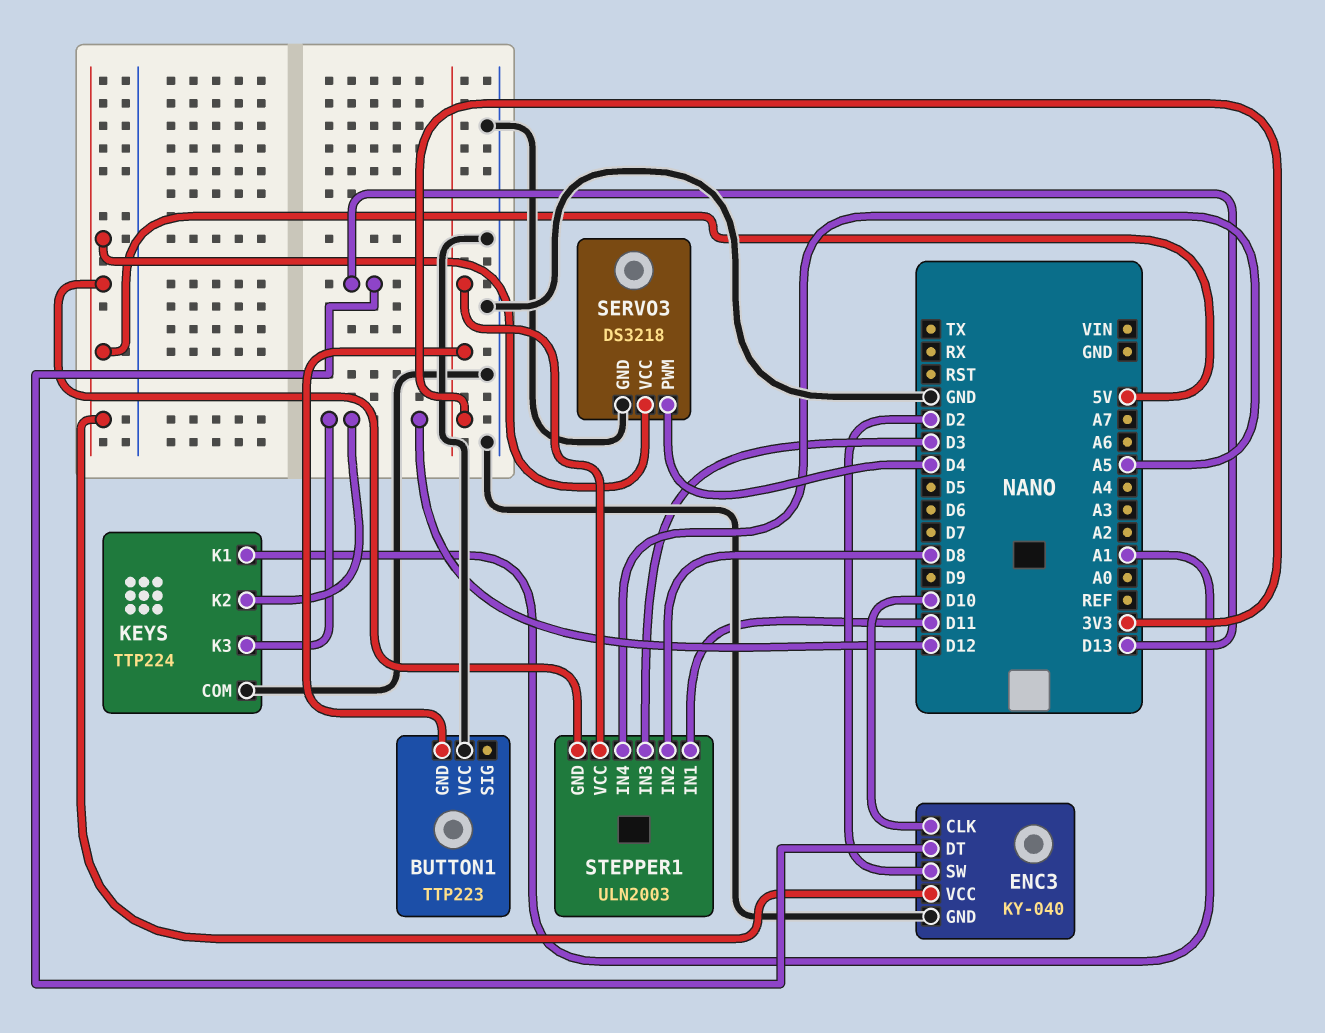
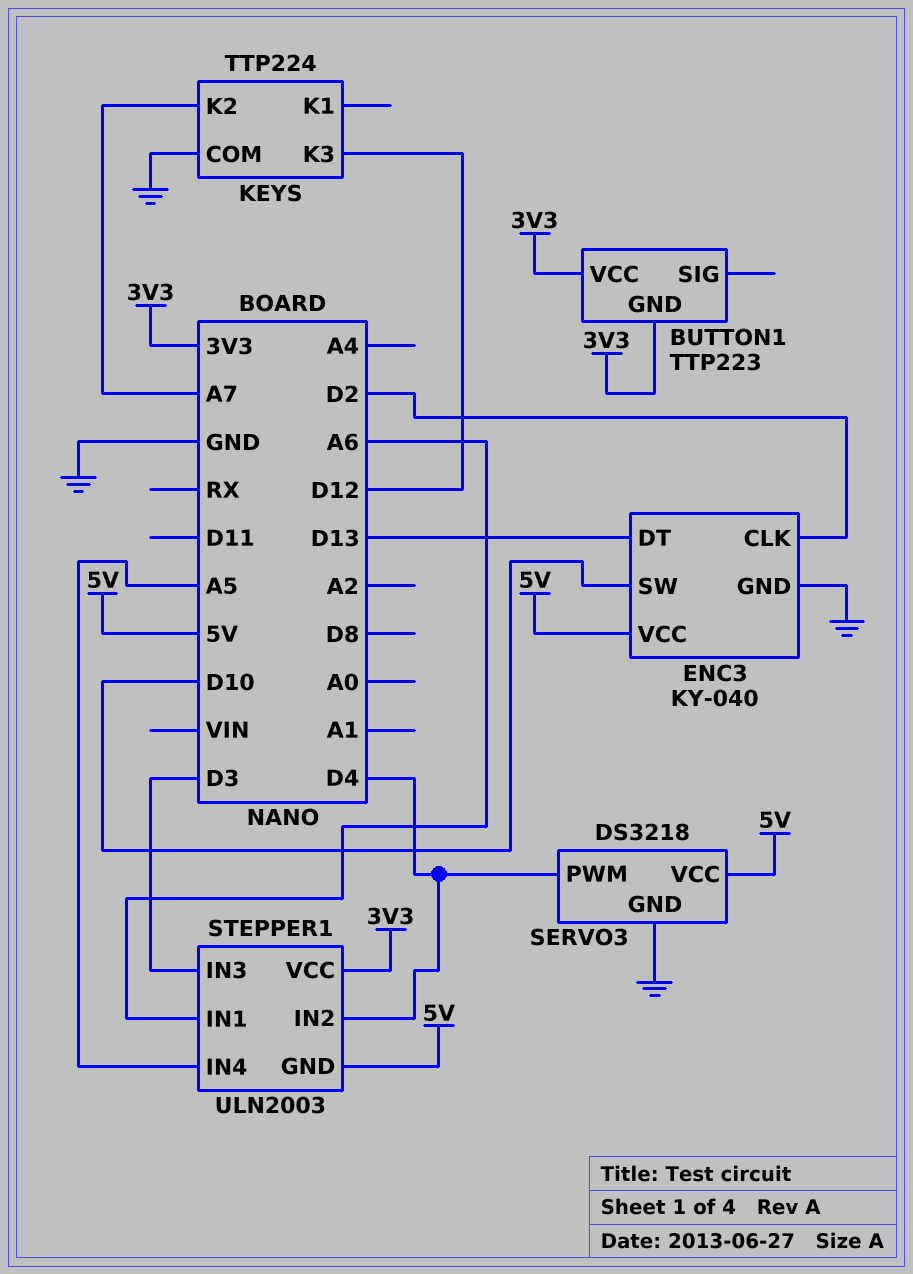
BUTTON1 pin VCC: GND -> 3V3
ENC3 pin CLK: D10 -> D2
ENC3 pin SW: D2 -> D10
KEYS pin K1: A1 -> none
KEYS pin K2: D12 -> A7
STEPPER1 pin IN1: D11 -> A6
STEPPER1 pin IN2: D8 -> D4

